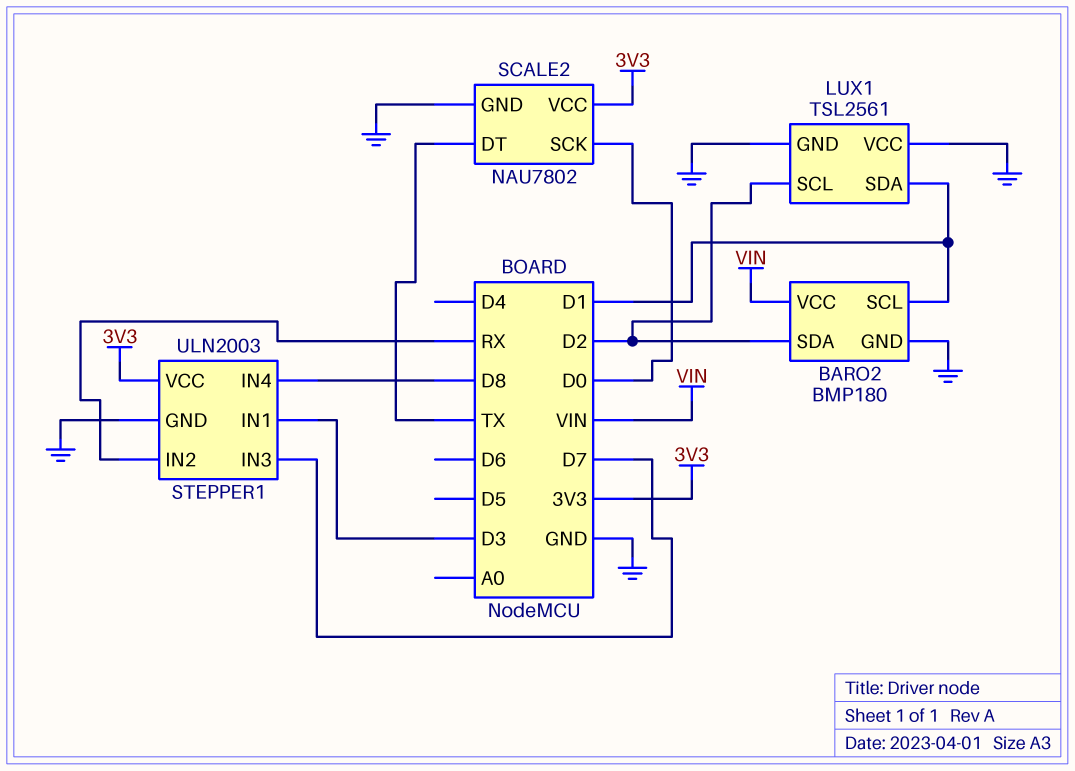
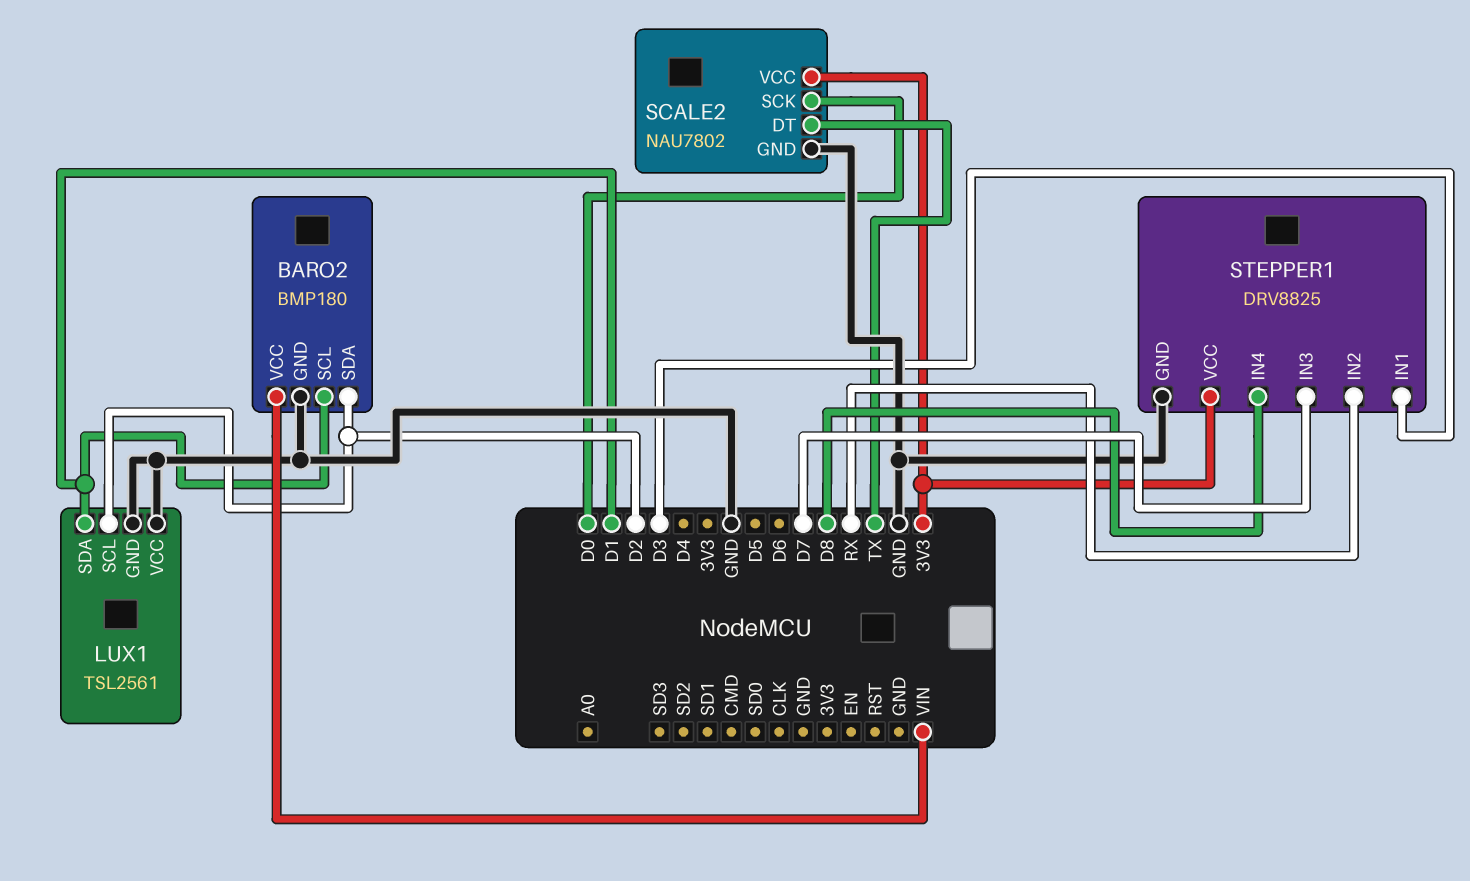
STEPPER1: ULN2003 -> DRV8825

